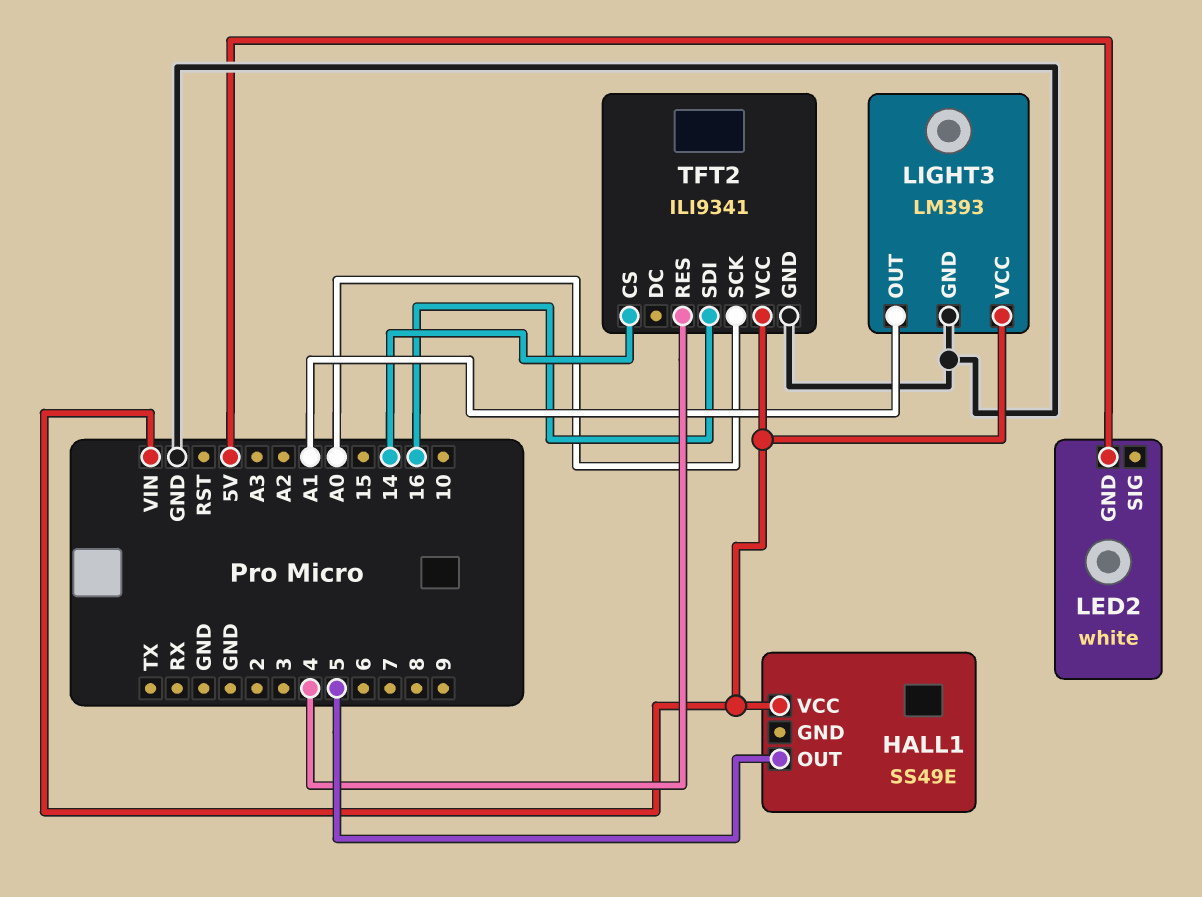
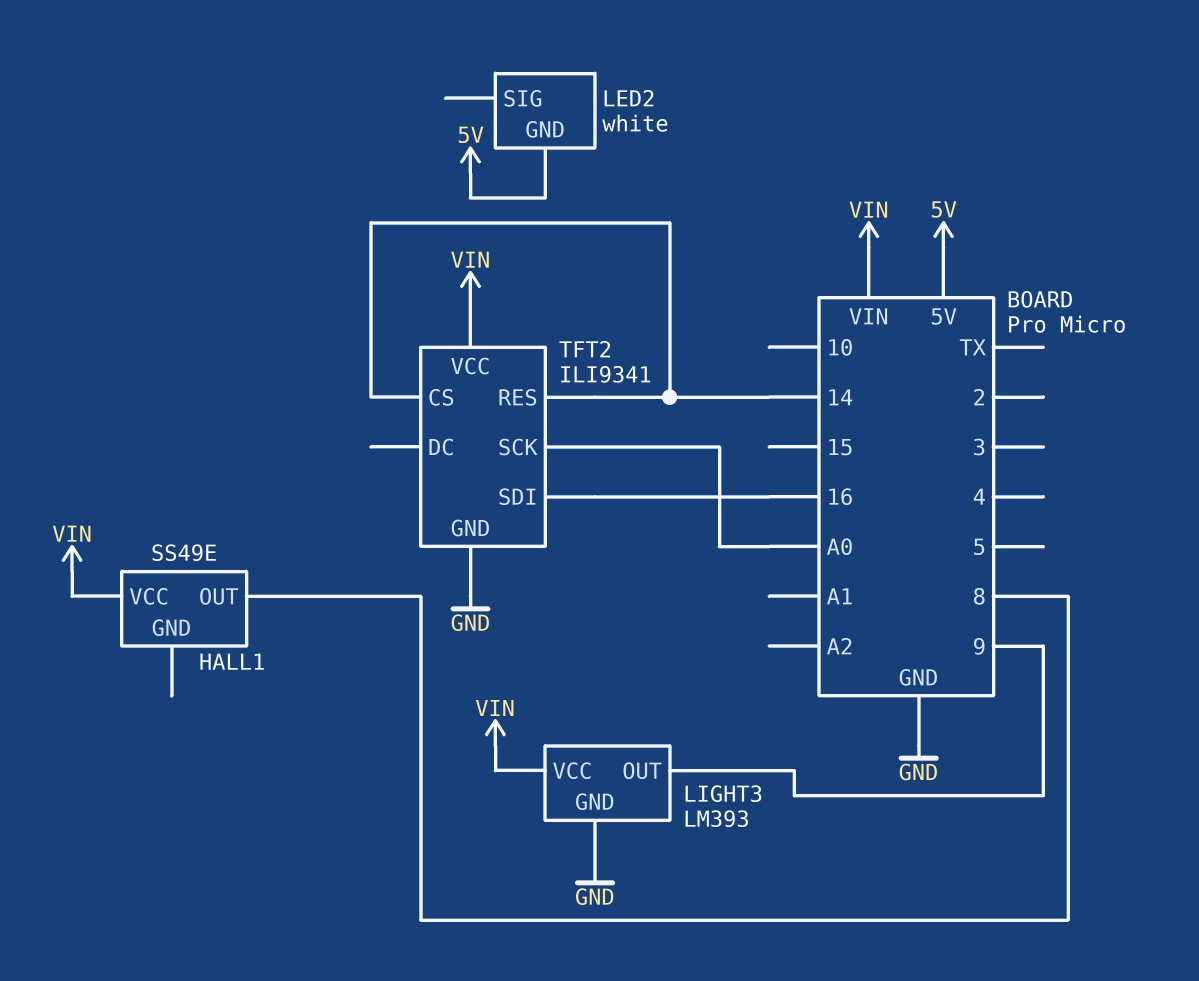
HALL1 pin OUT: 5 -> 8
LIGHT3 pin OUT: A1 -> 9
TFT2 pin RES: 4 -> 14

